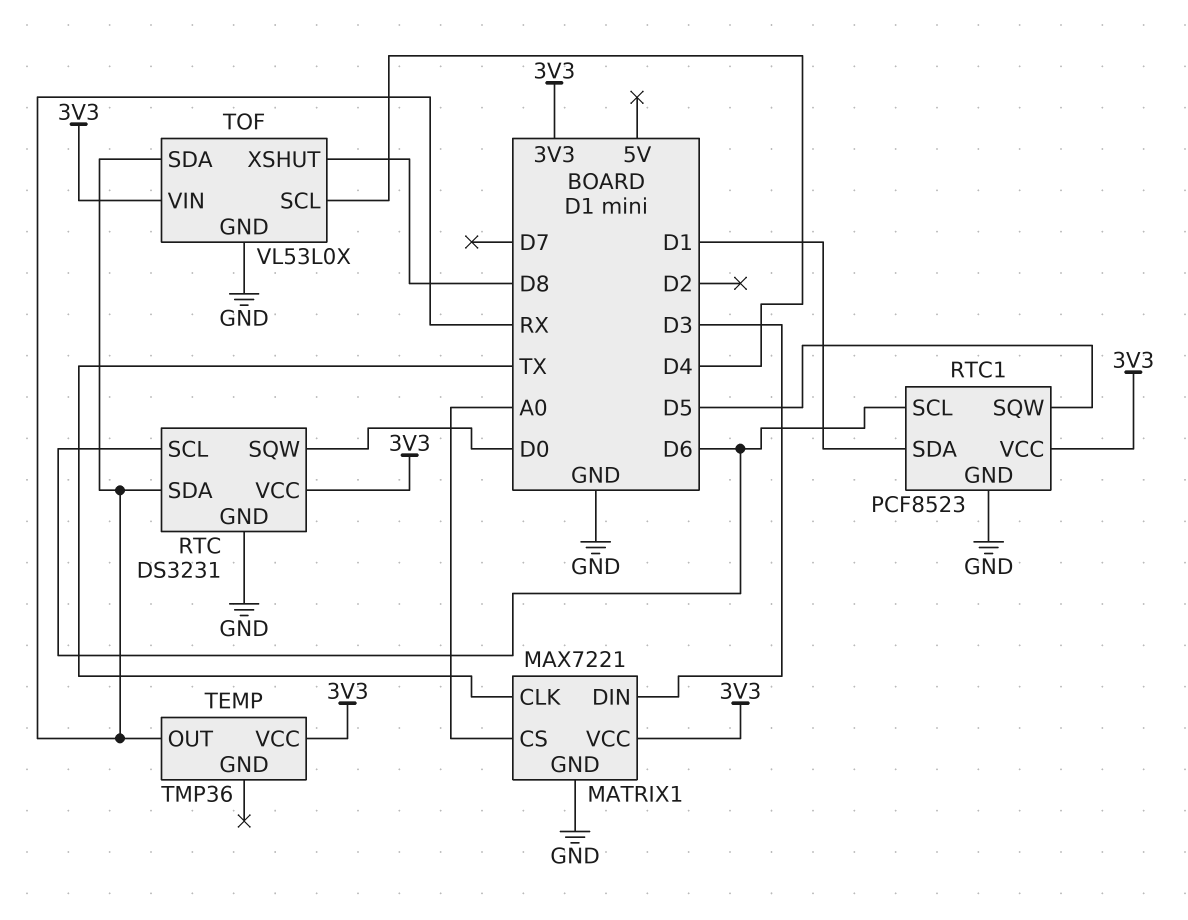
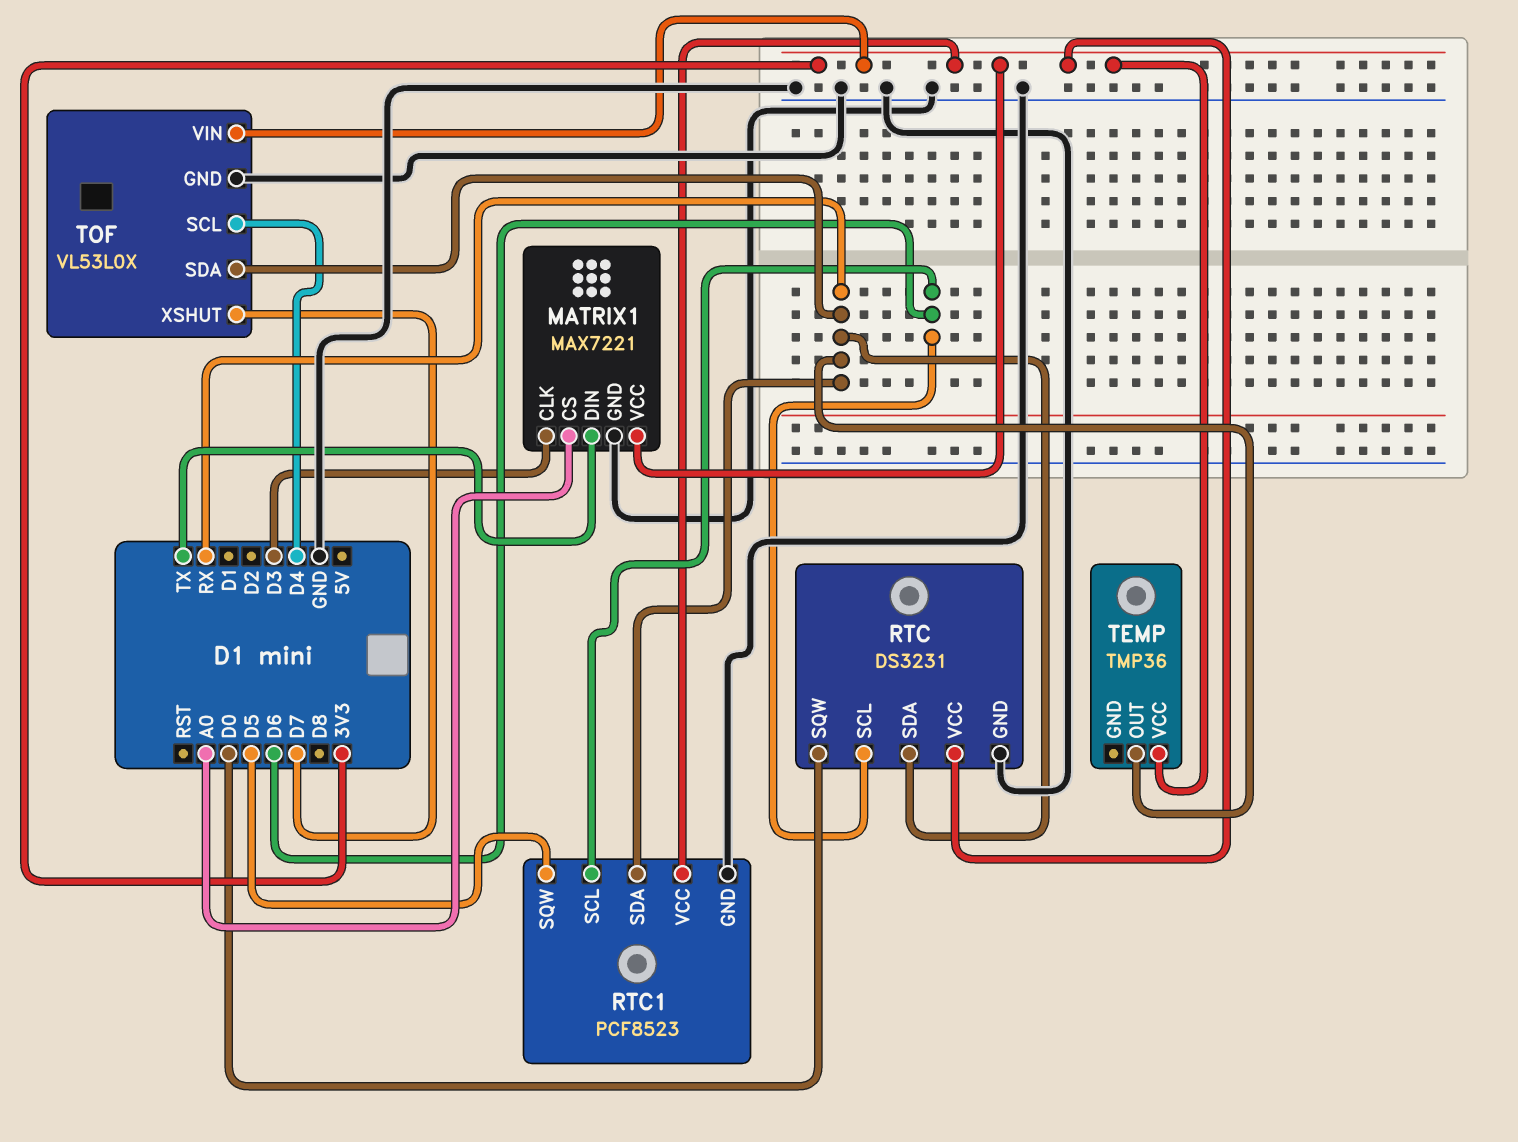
MATRIX1 pin CLK: TX -> D3
MATRIX1 pin DIN: D3 -> TX
RTC1 pin SDA: D1 -> RX
TOF pin XSHUT: D8 -> D7

